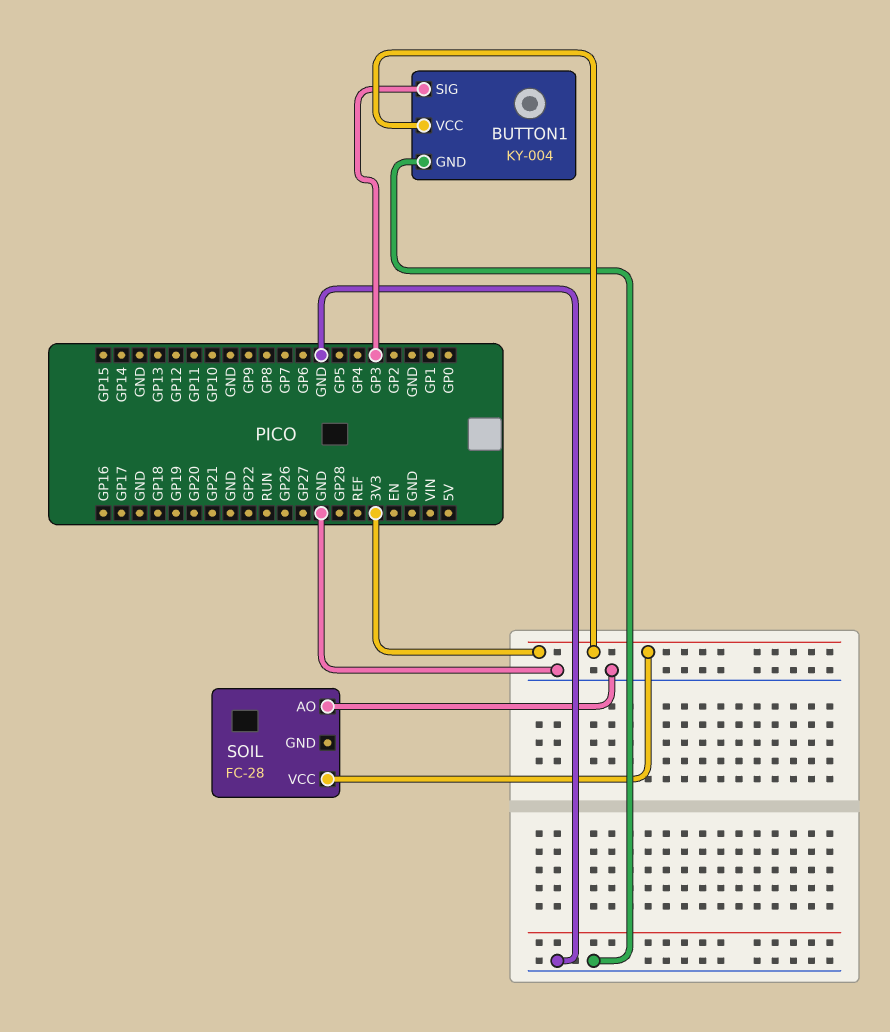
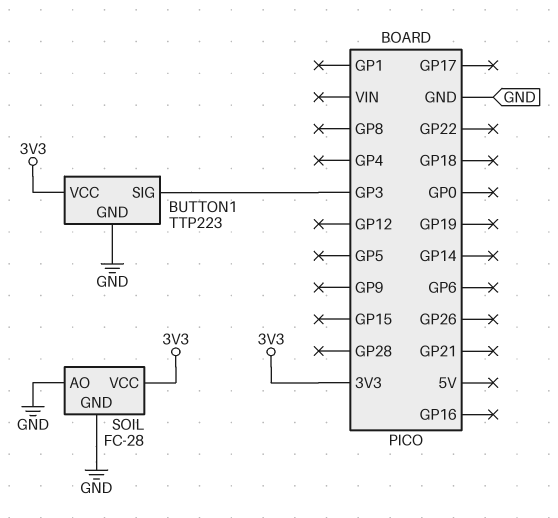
BUTTON1: KY-004 -> TTP223
SOIL pin GND: none -> GND

